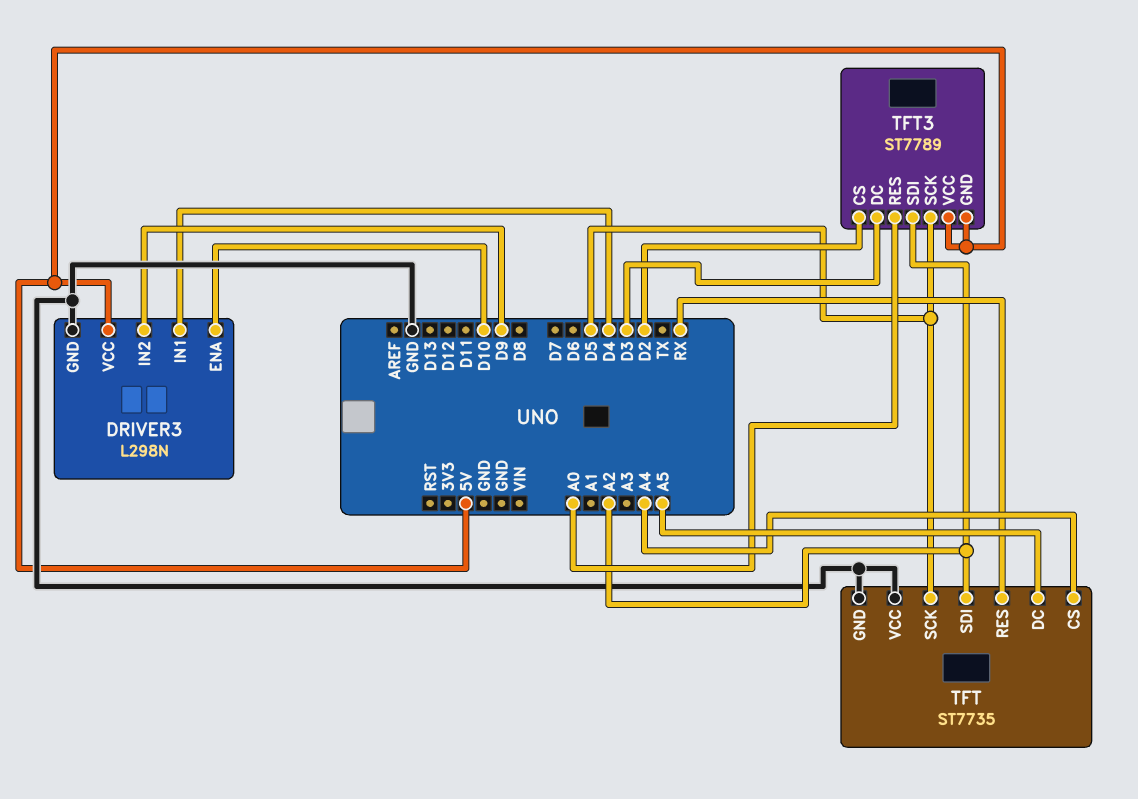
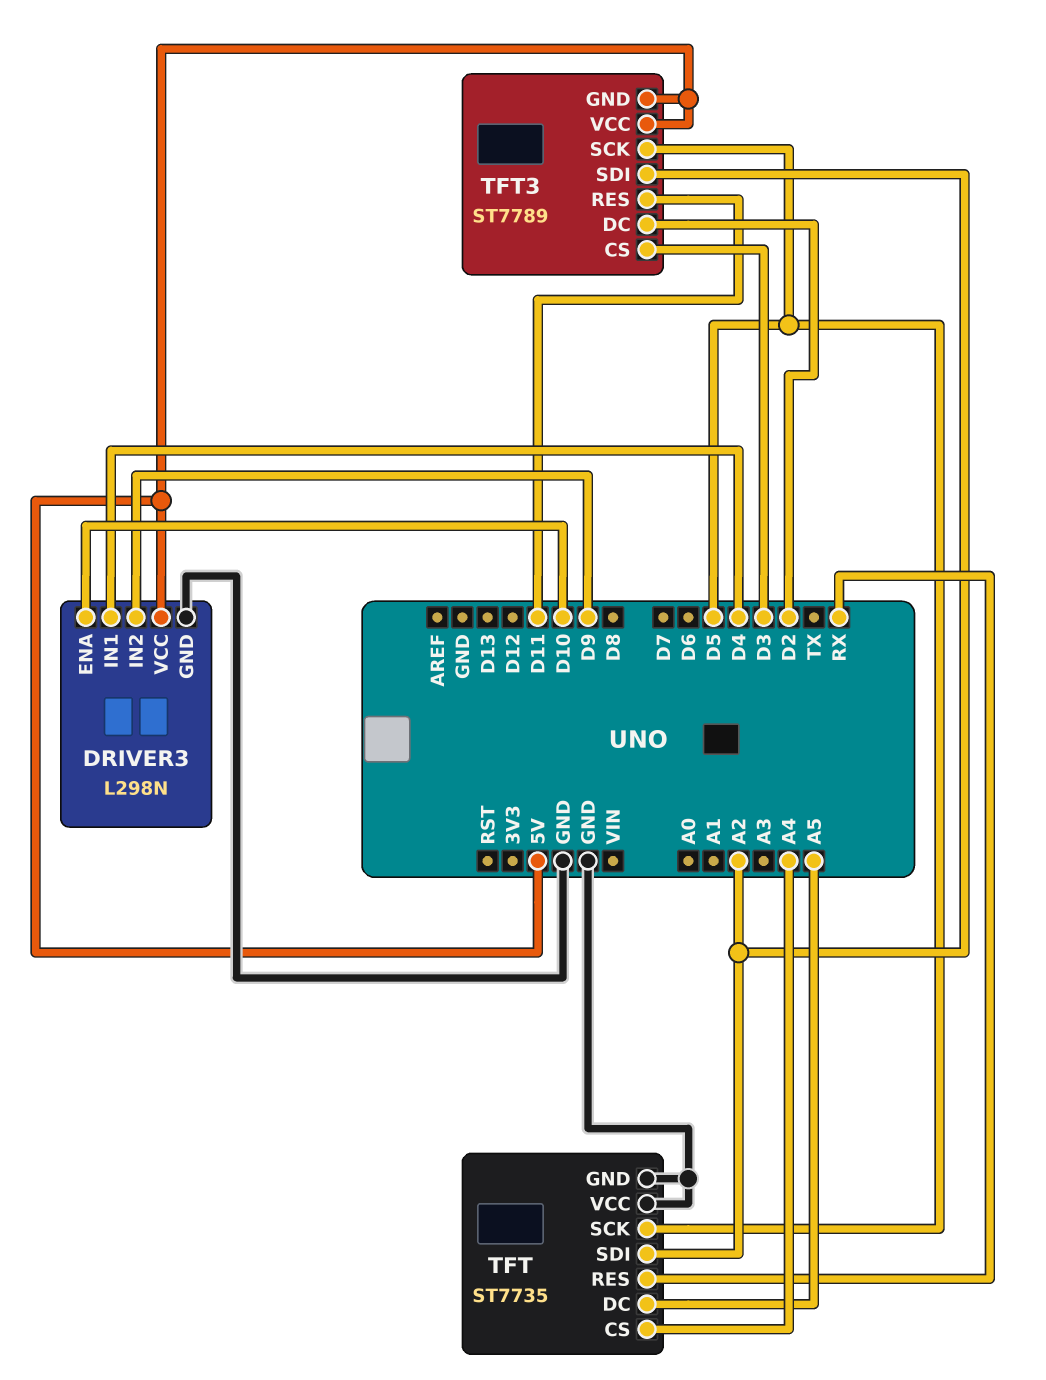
TFT3 pin CS: D2 -> D3
TFT3 pin DC: D3 -> D2
TFT3 pin RES: A0 -> D11

